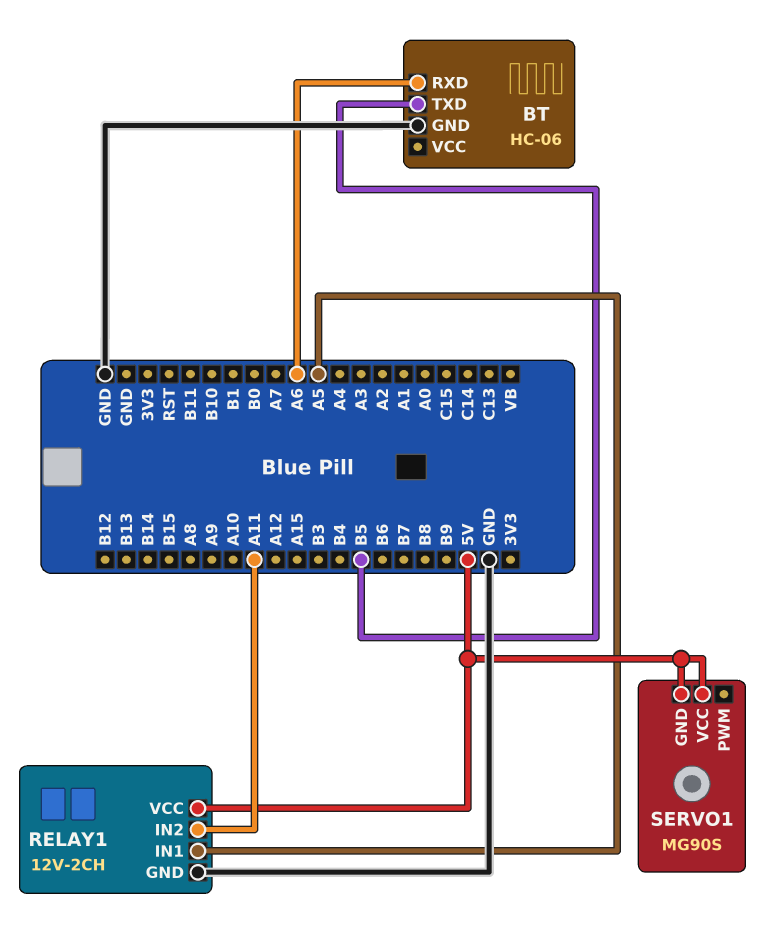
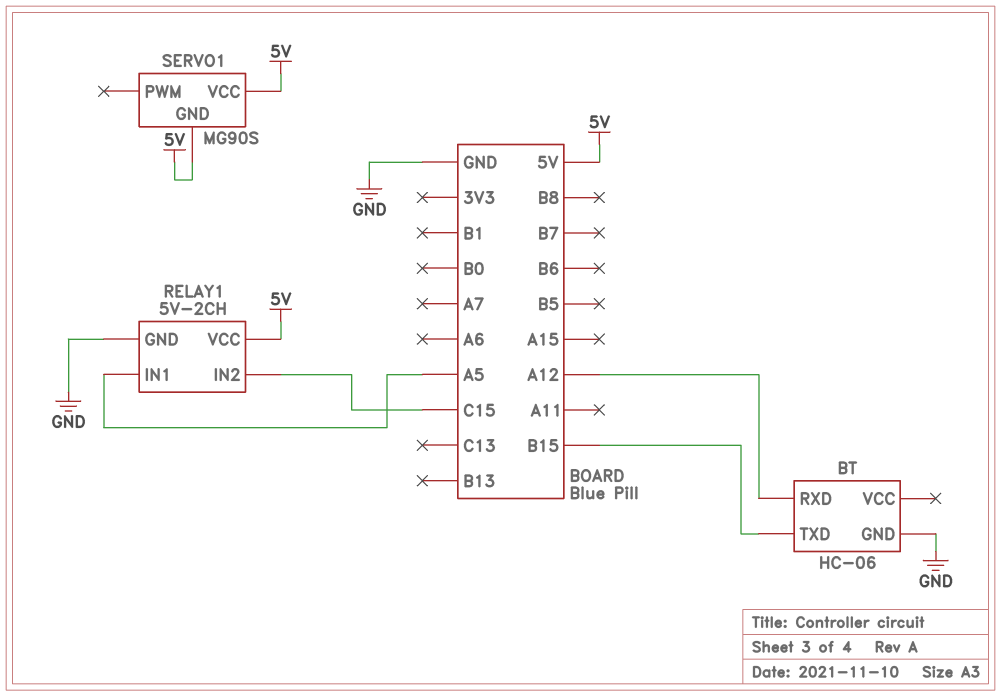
BT pin RXD: A6 -> A12
BT pin TXD: B5 -> B15
RELAY1: 12V-2CH -> 5V-2CH
RELAY1 pin IN2: A11 -> C15

